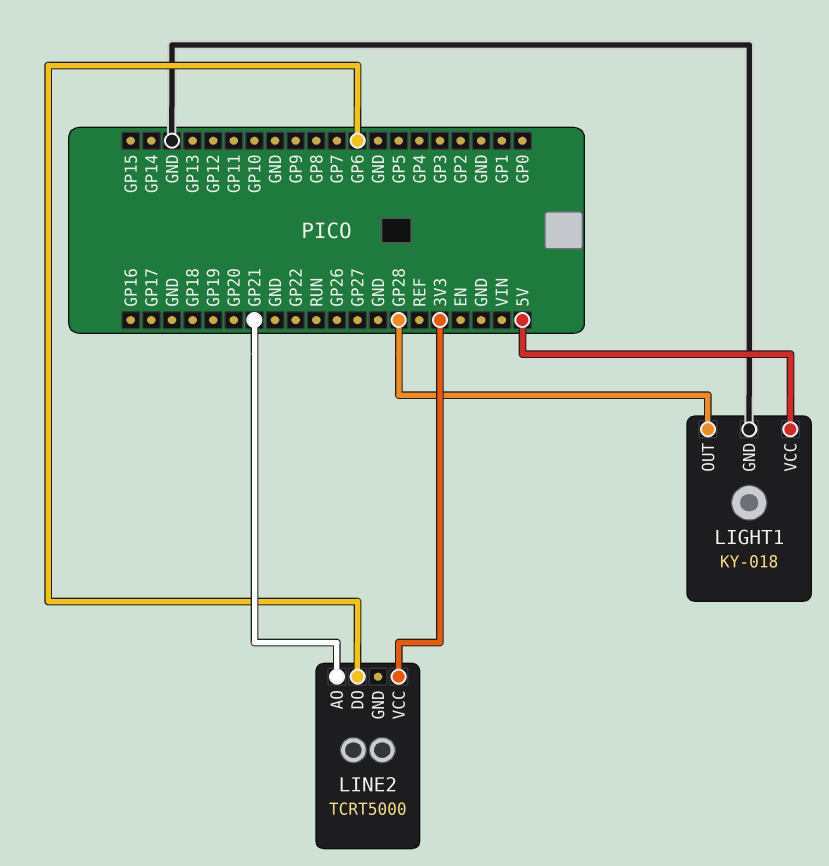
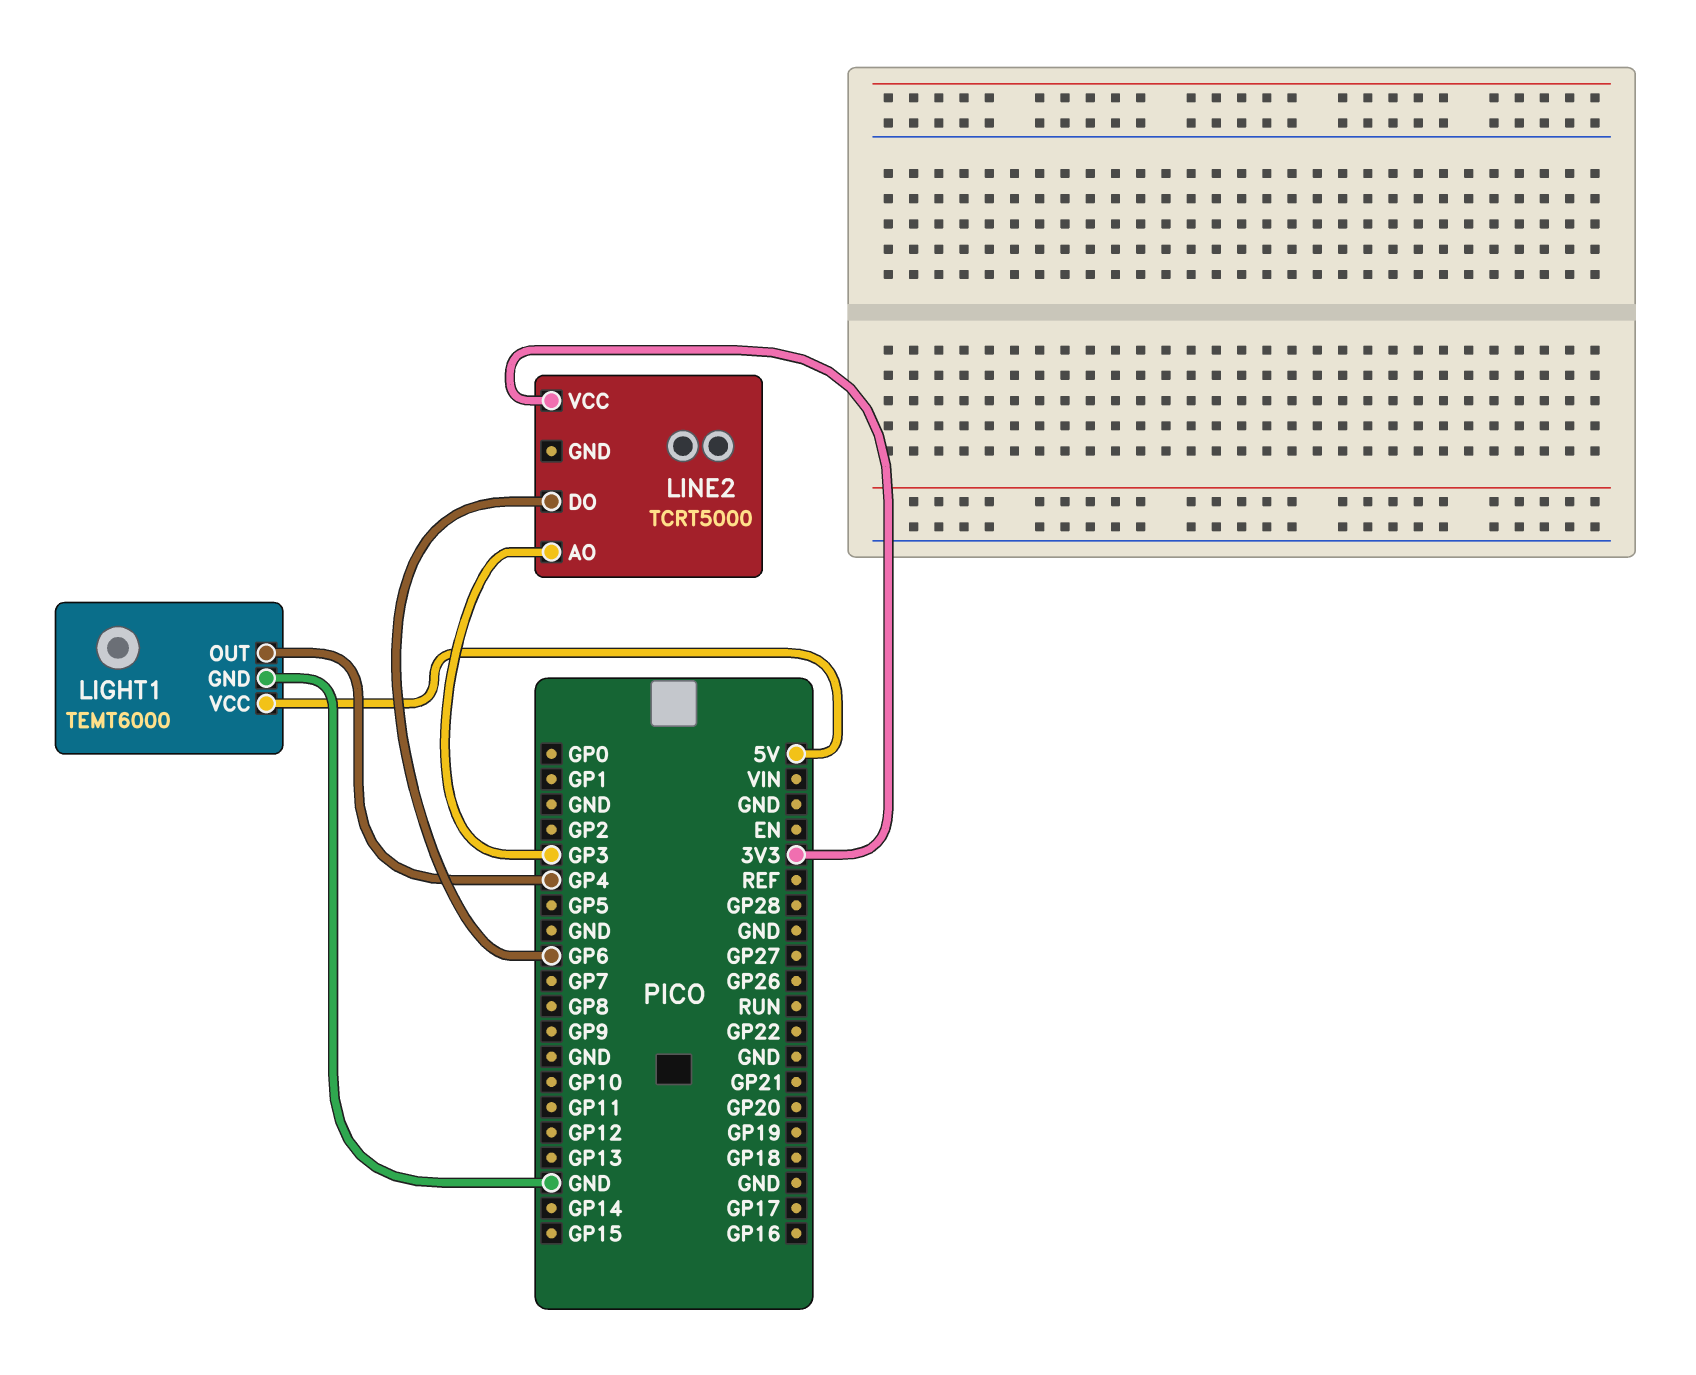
LIGHT1: KY-018 -> TEMT6000
LIGHT1 pin OUT: GP28 -> GP4
LINE2 pin AO: GP21 -> GP3

